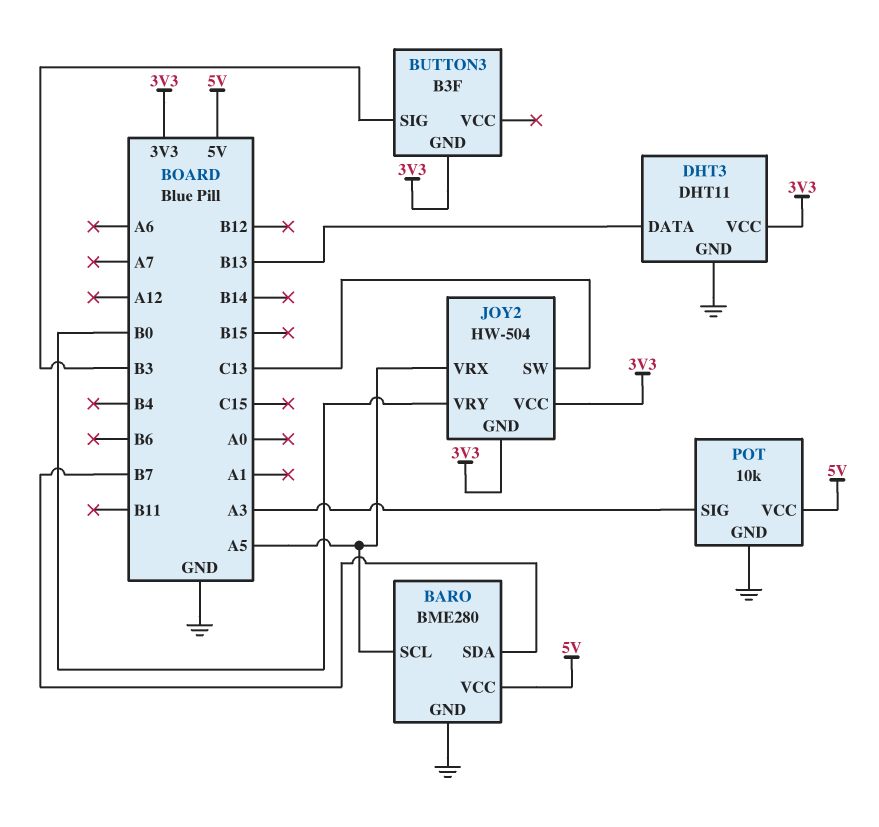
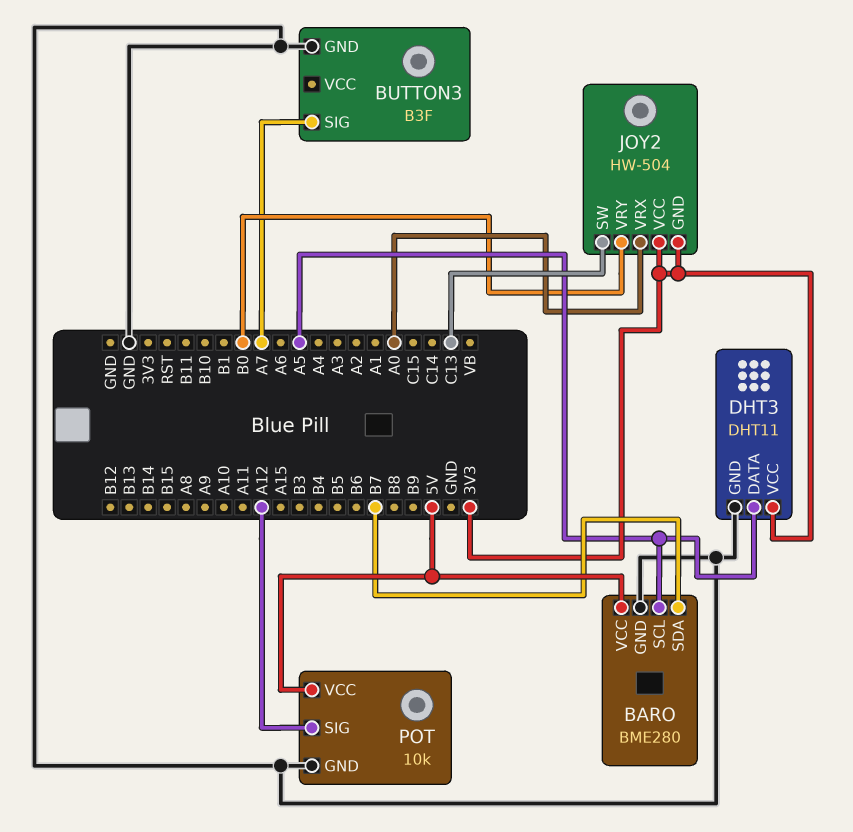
BUTTON3 pin GND: 3V3 -> GND
BUTTON3 pin SIG: B3 -> A7
DHT3 pin DATA: B13 -> A5
JOY2 pin VRX: A5 -> A0
POT pin SIG: A3 -> A12

